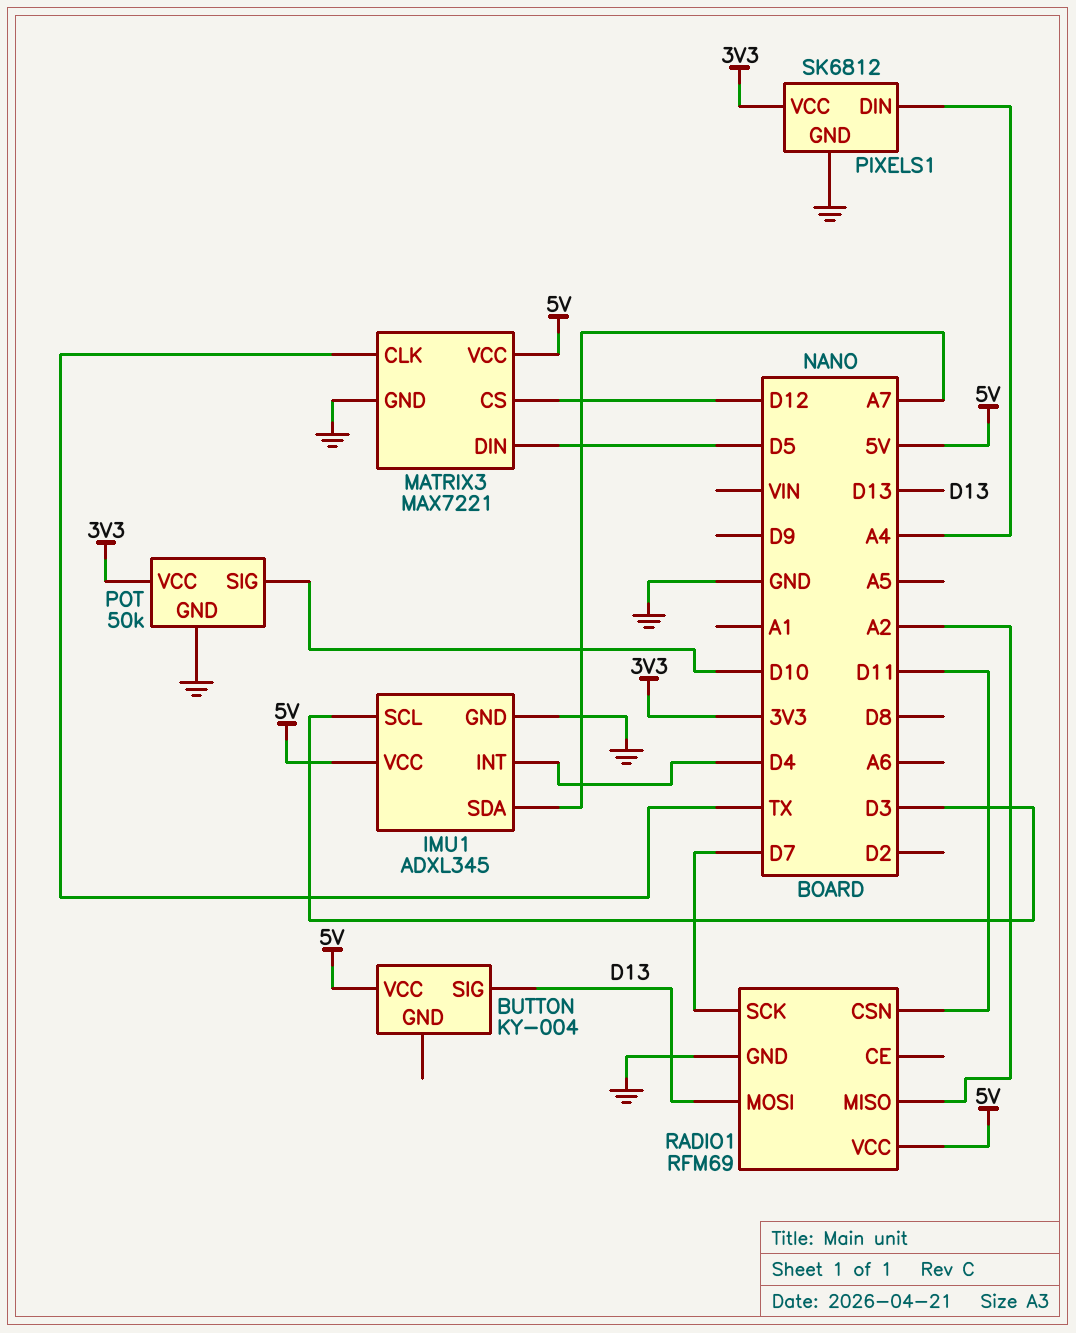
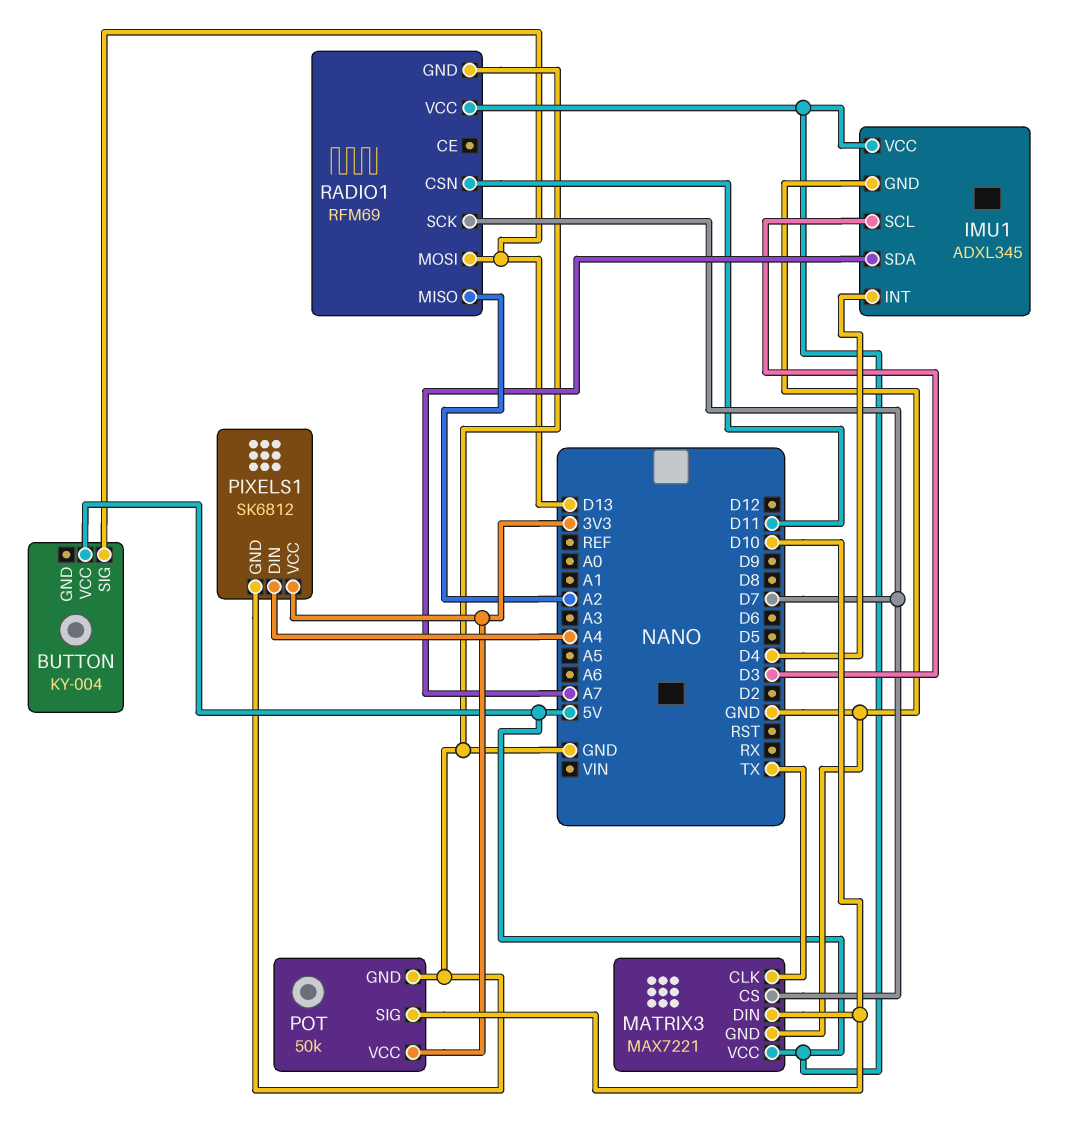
MATRIX3 pin CS: D12 -> D7
MATRIX3 pin DIN: D5 -> D10

